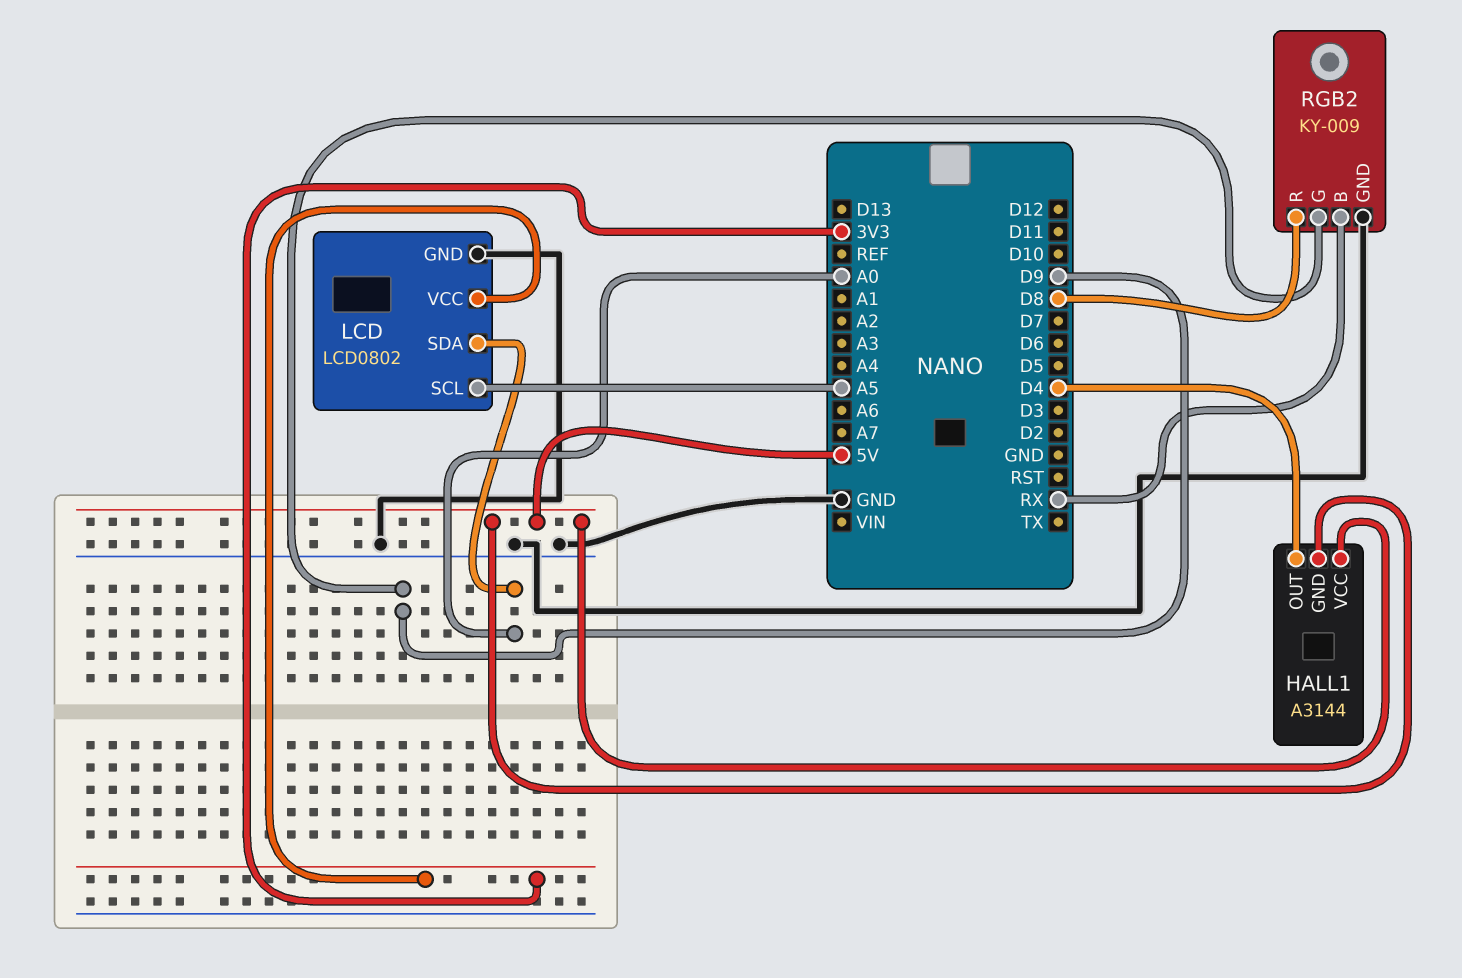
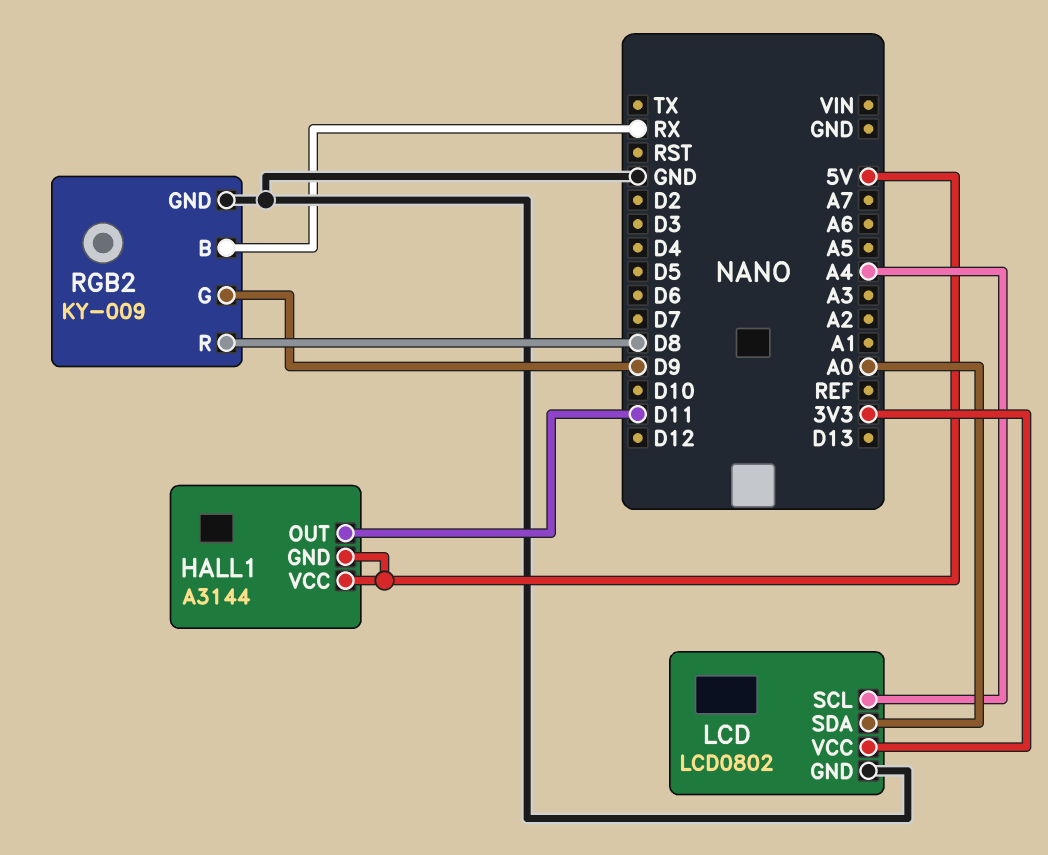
HALL1 pin OUT: D4 -> D11
LCD pin SCL: A5 -> A4

